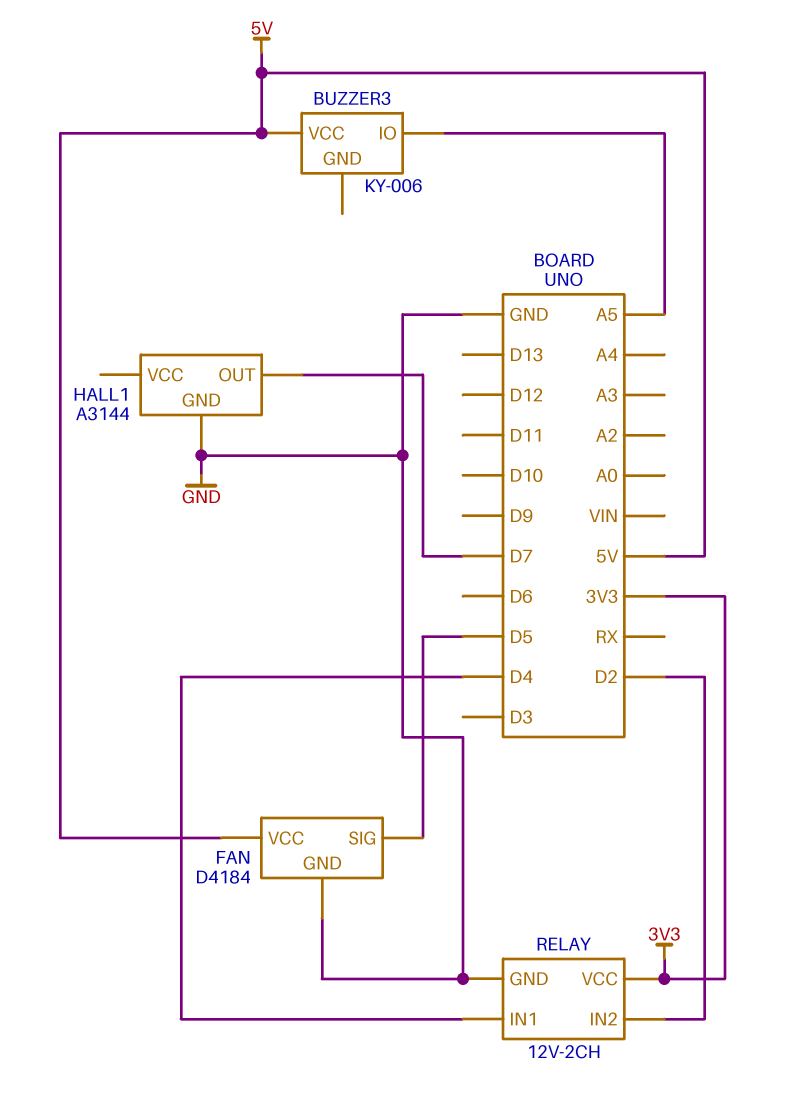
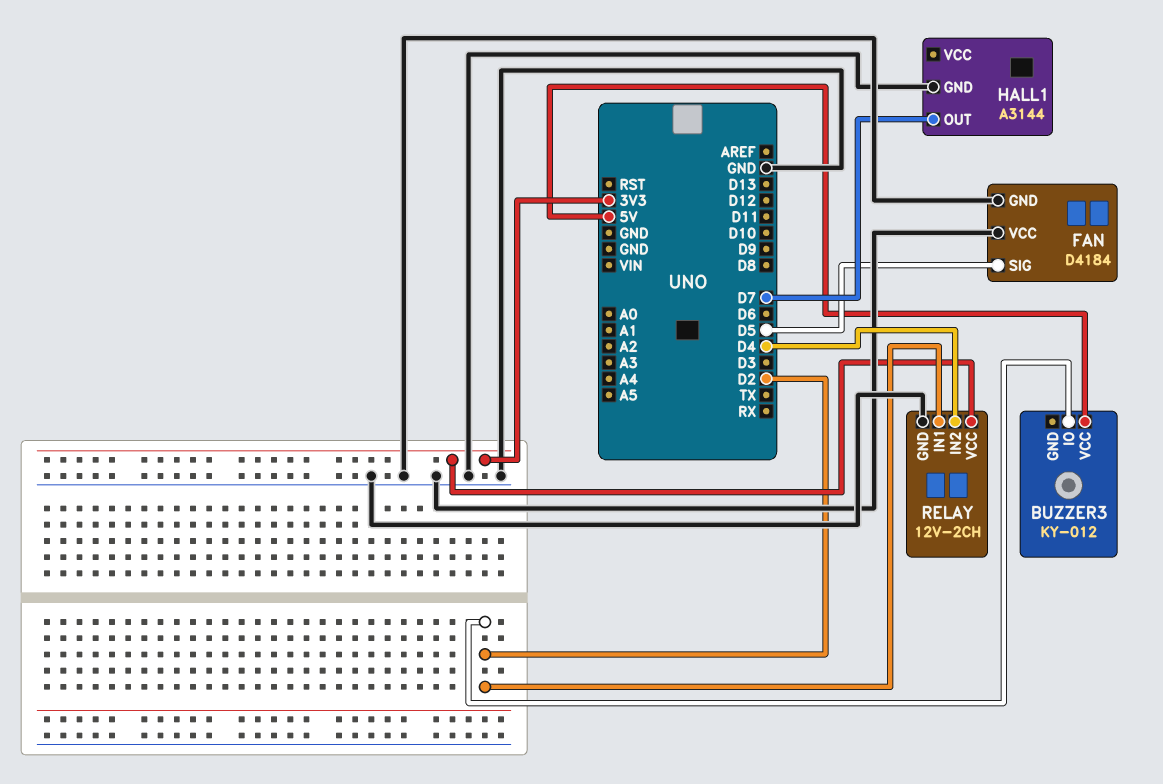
BUZZER3: KY-006 -> KY-012
BUZZER3 pin IO: A5 -> D2
FAN pin VCC: 5V -> GND
RELAY pin IN1: D4 -> D2
RELAY pin IN2: D2 -> D4

